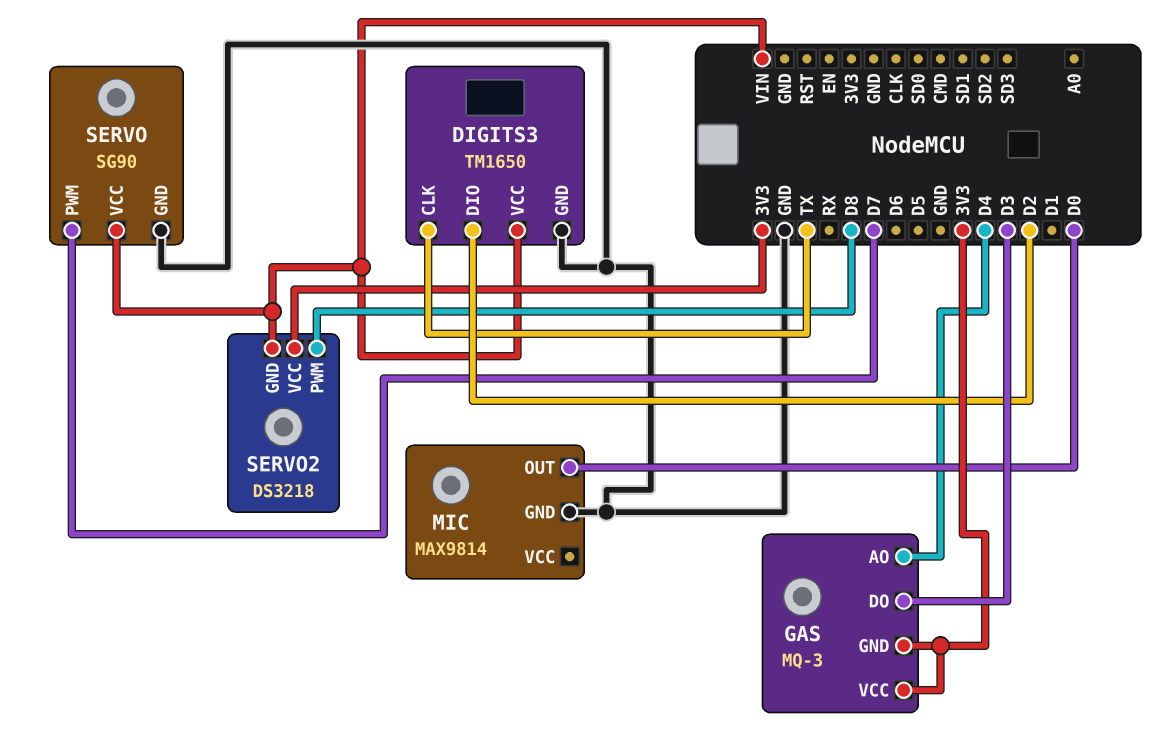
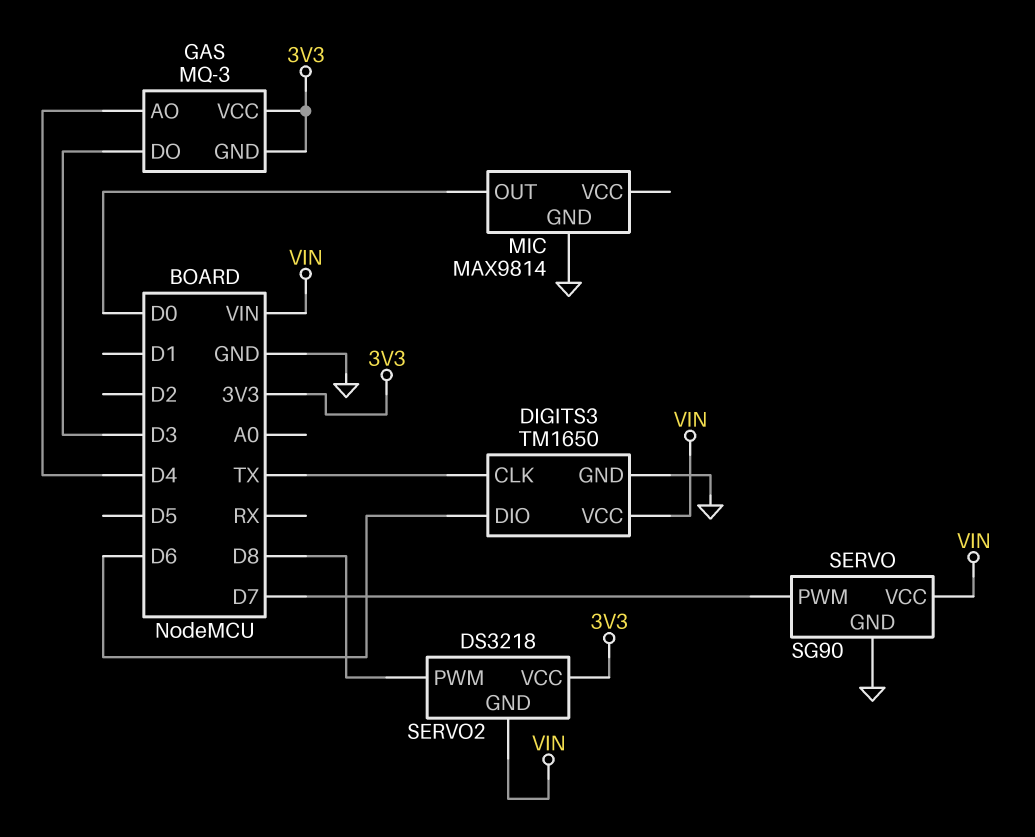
DIGITS3 pin DIO: D2 -> D6

